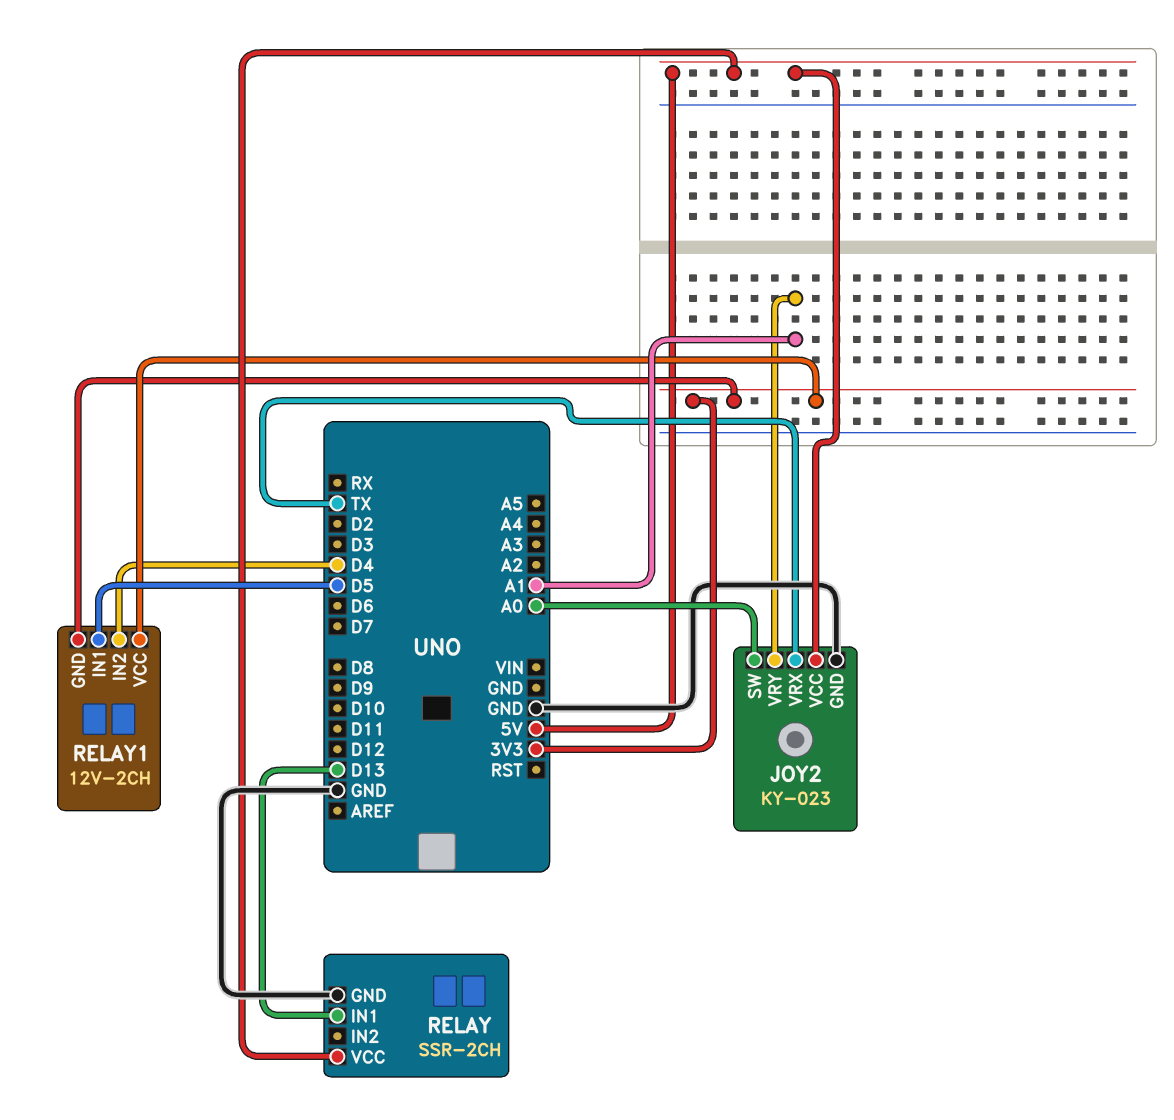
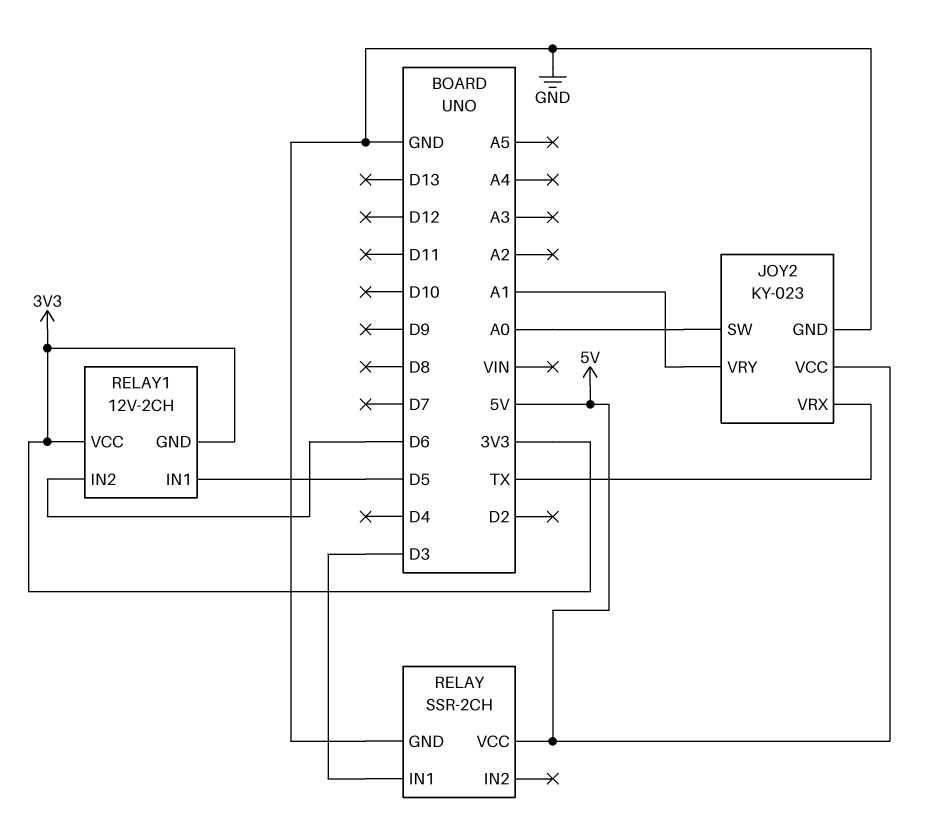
RELAY pin IN1: D13 -> D3
RELAY1 pin IN2: D4 -> D6

